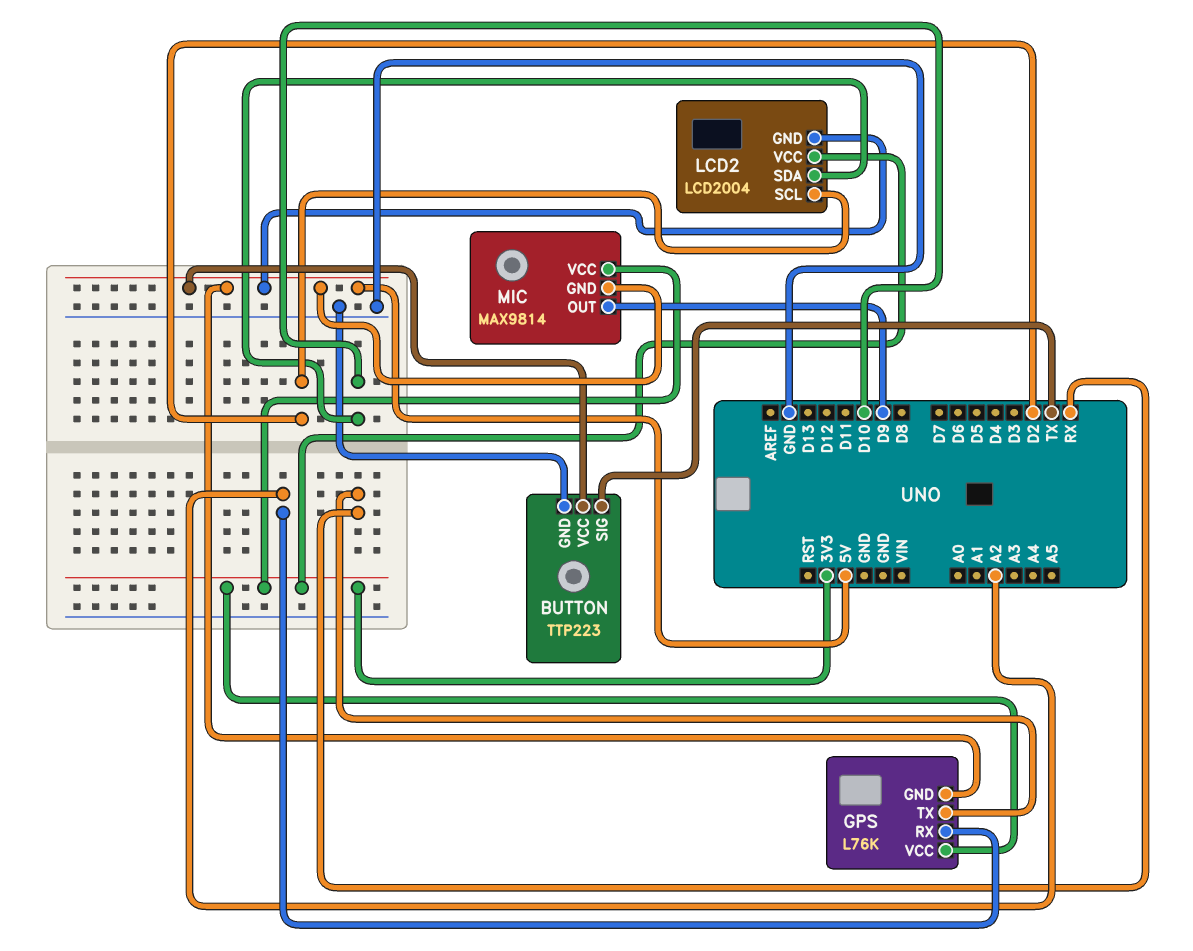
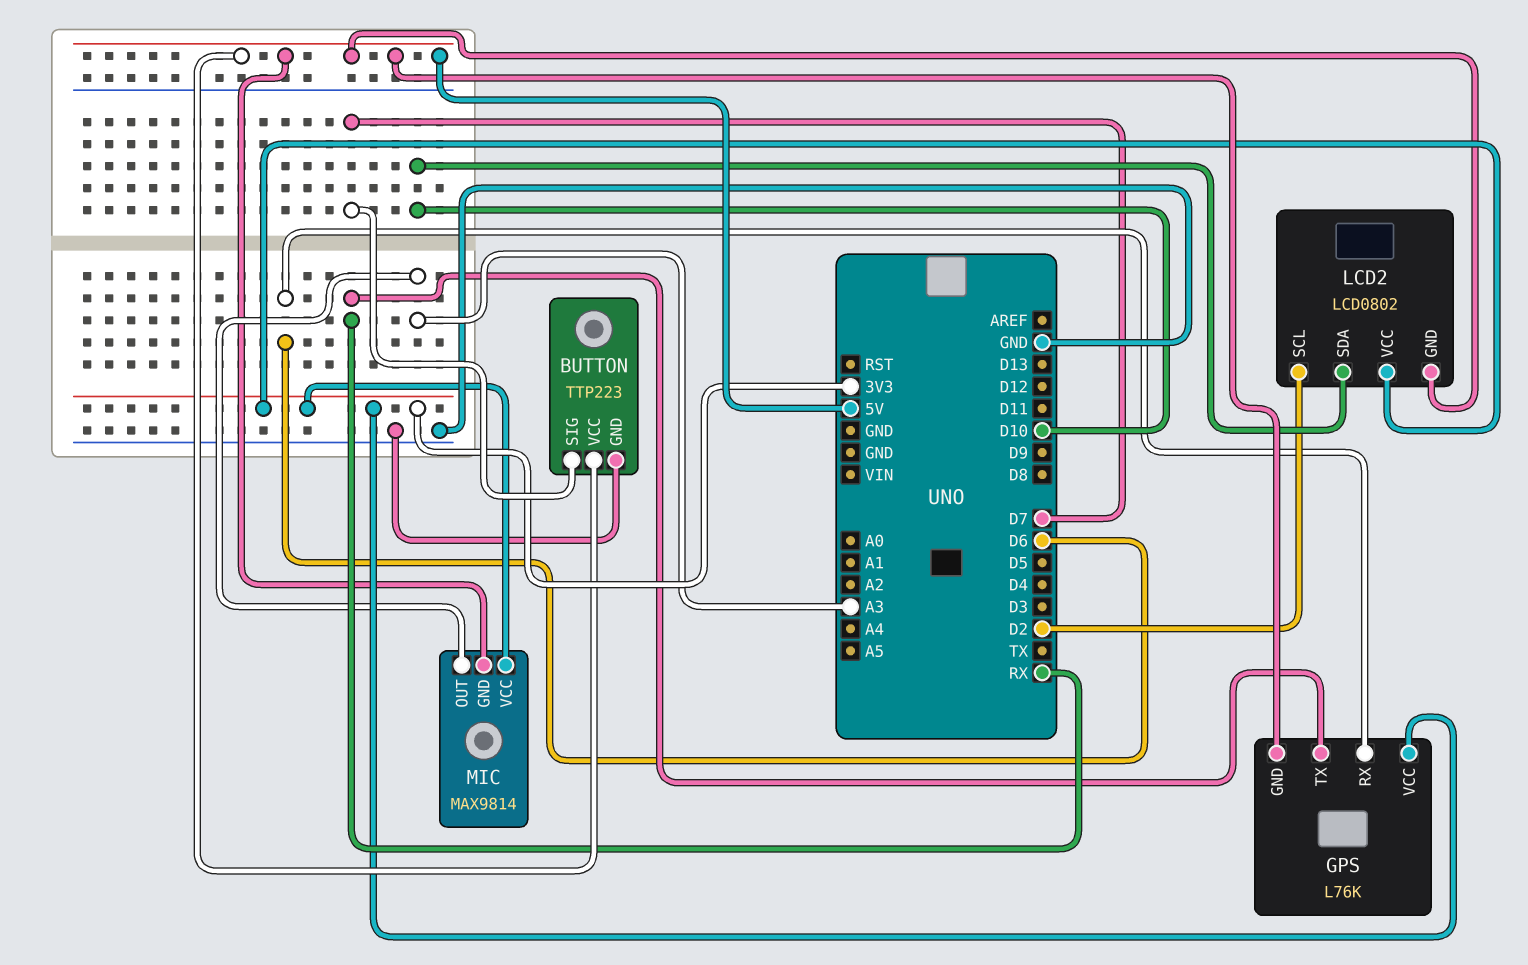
BUTTON pin SIG: TX -> D7
GPS pin RX: A2 -> D6
LCD2: LCD2004 -> LCD0802
MIC pin OUT: D9 -> A3

